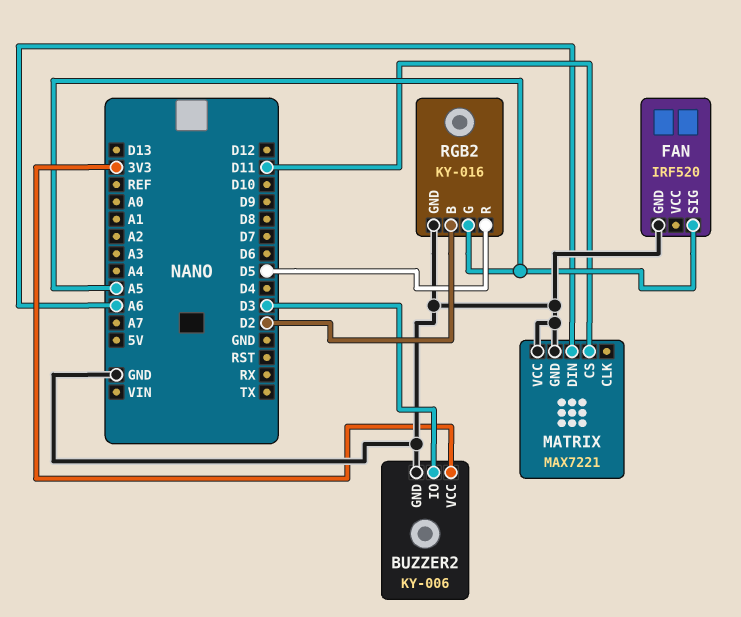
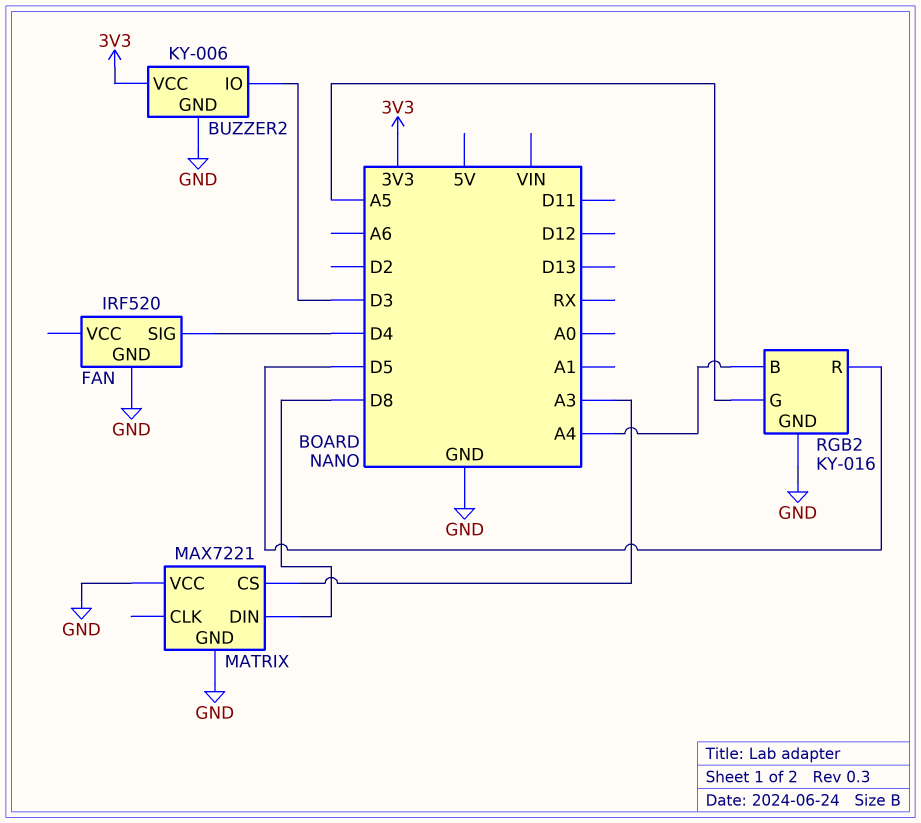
FAN pin SIG: A5 -> D4
MATRIX pin CS: D11 -> A3
MATRIX pin DIN: A6 -> D8
RGB2 pin B: D2 -> A4

